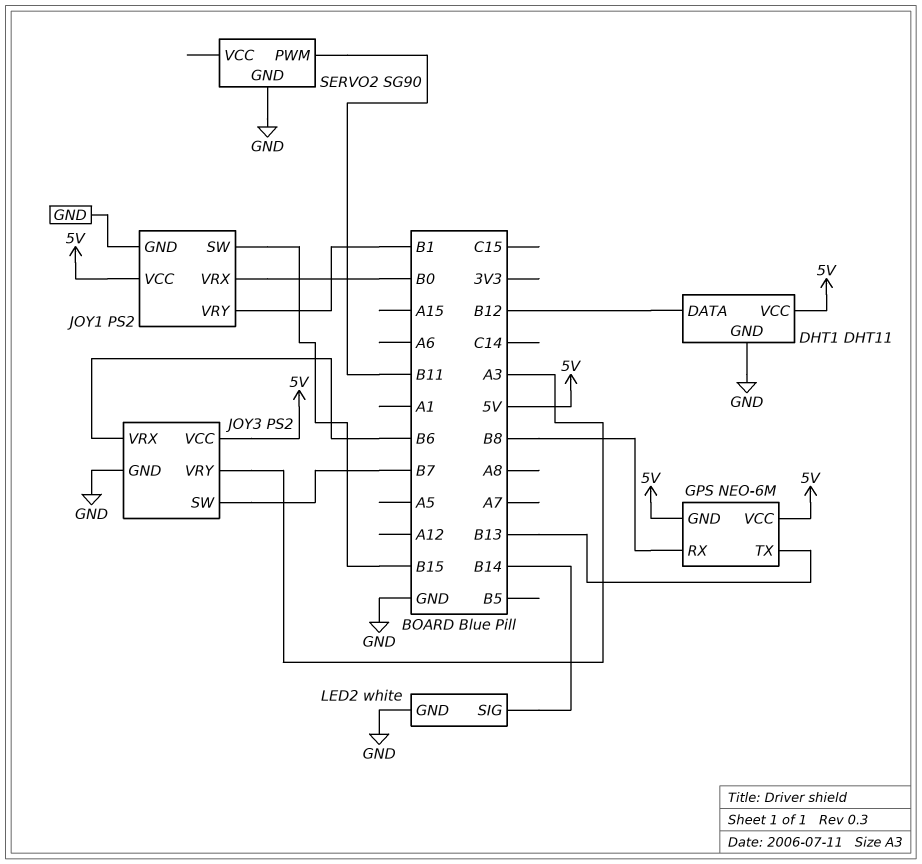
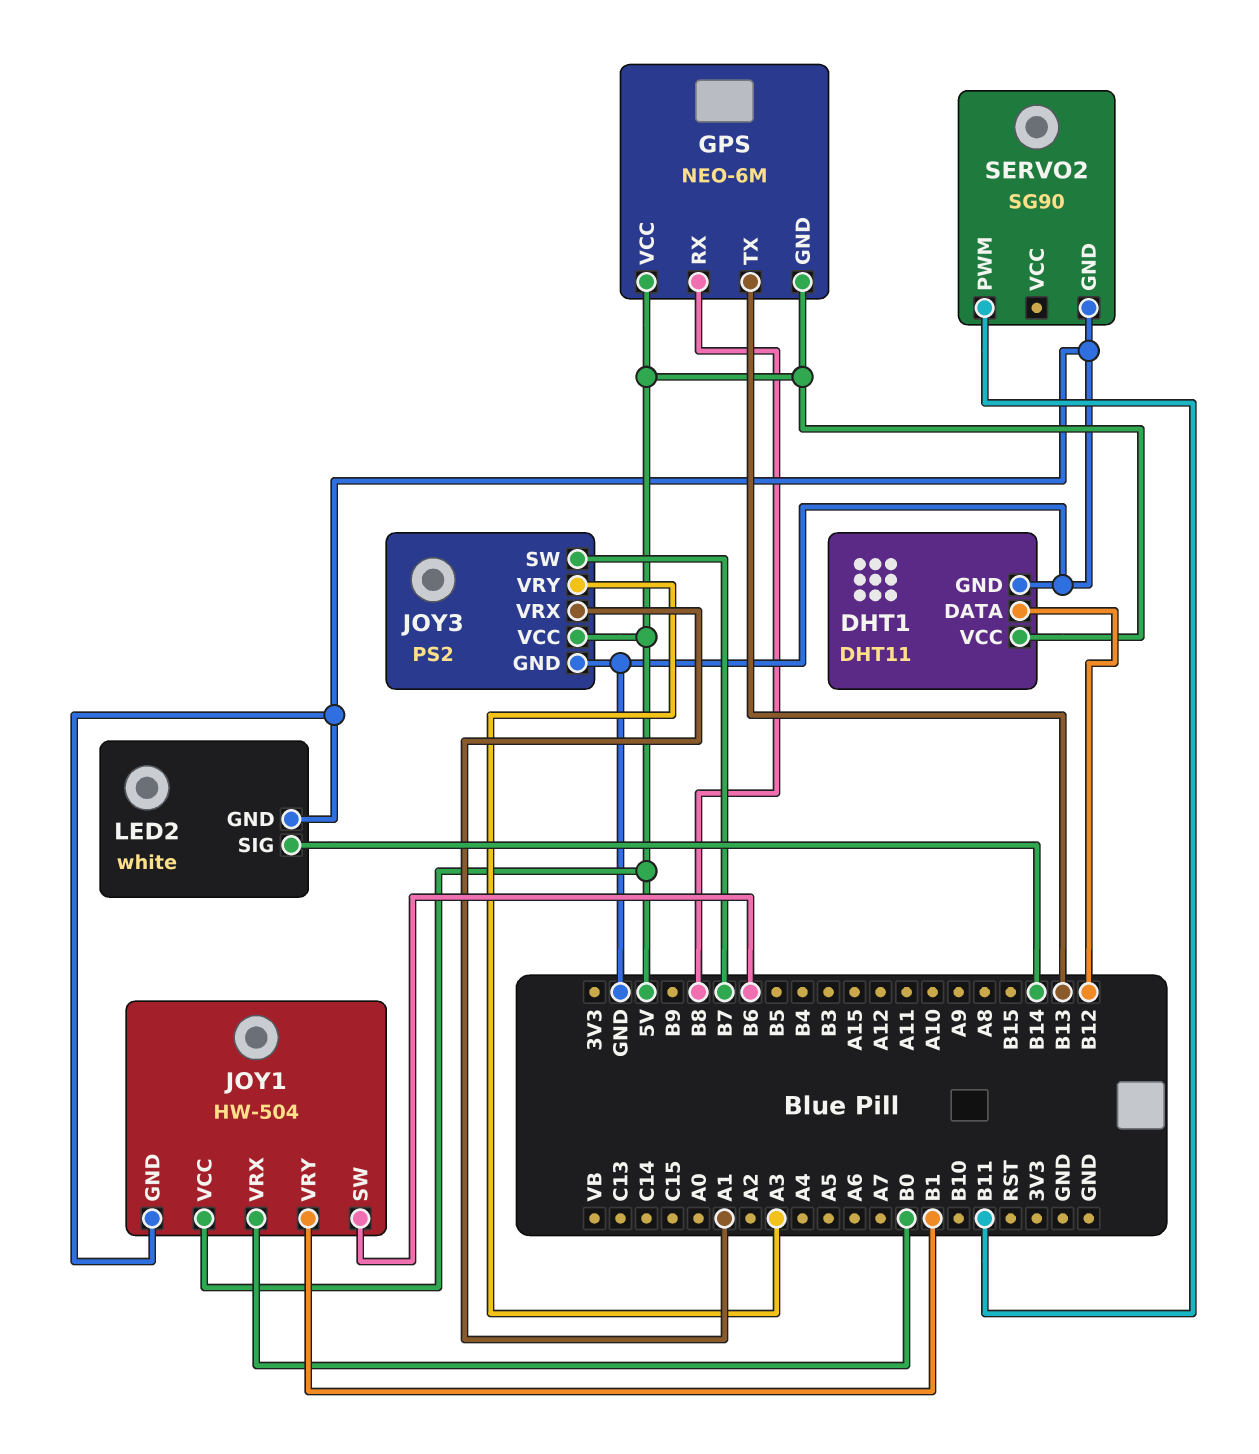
JOY1: PS2 -> HW-504
JOY1 pin SW: B15 -> B6
JOY3 pin VRX: B6 -> A1

